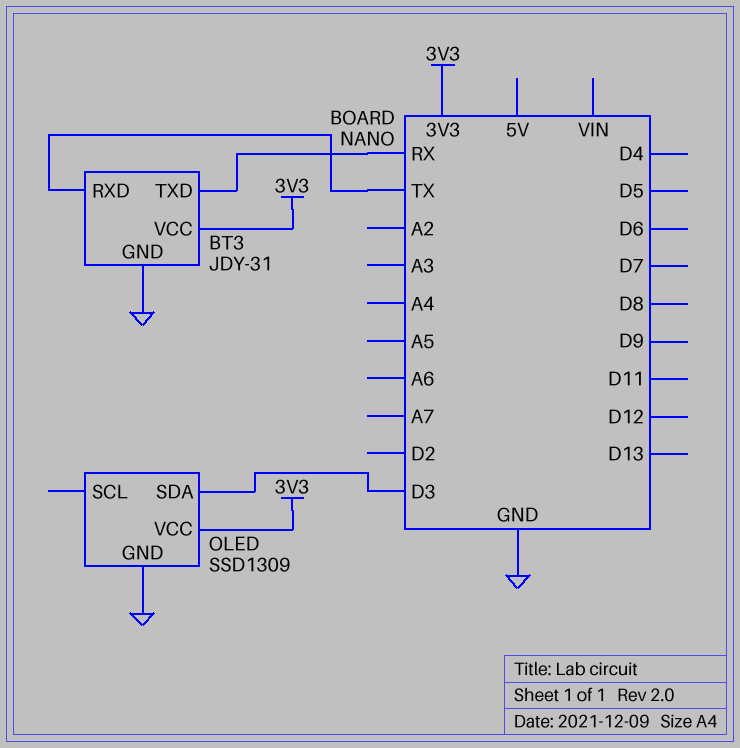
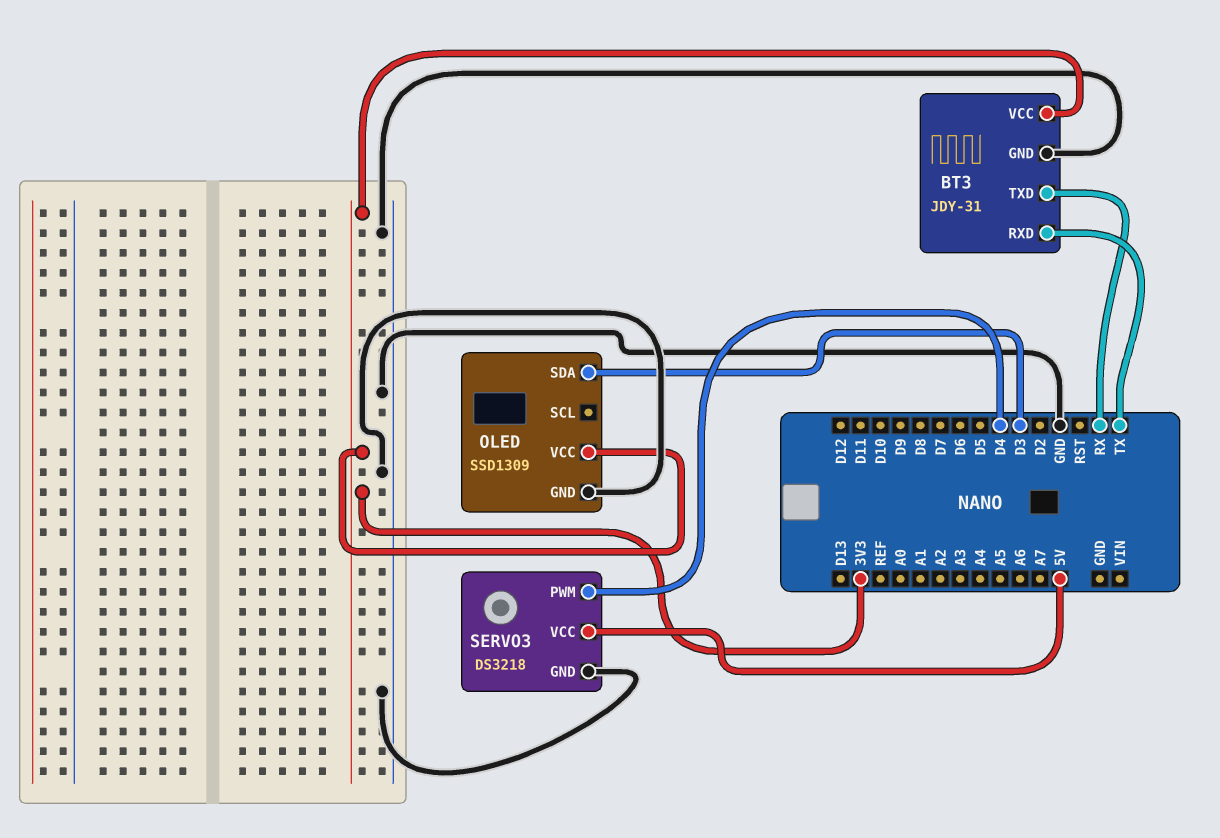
SERVO3: none -> DS3218
SERVO3 pin GND: none -> GND
SERVO3 pin PWM: none -> D4
SERVO3 pin VCC: none -> 5V

